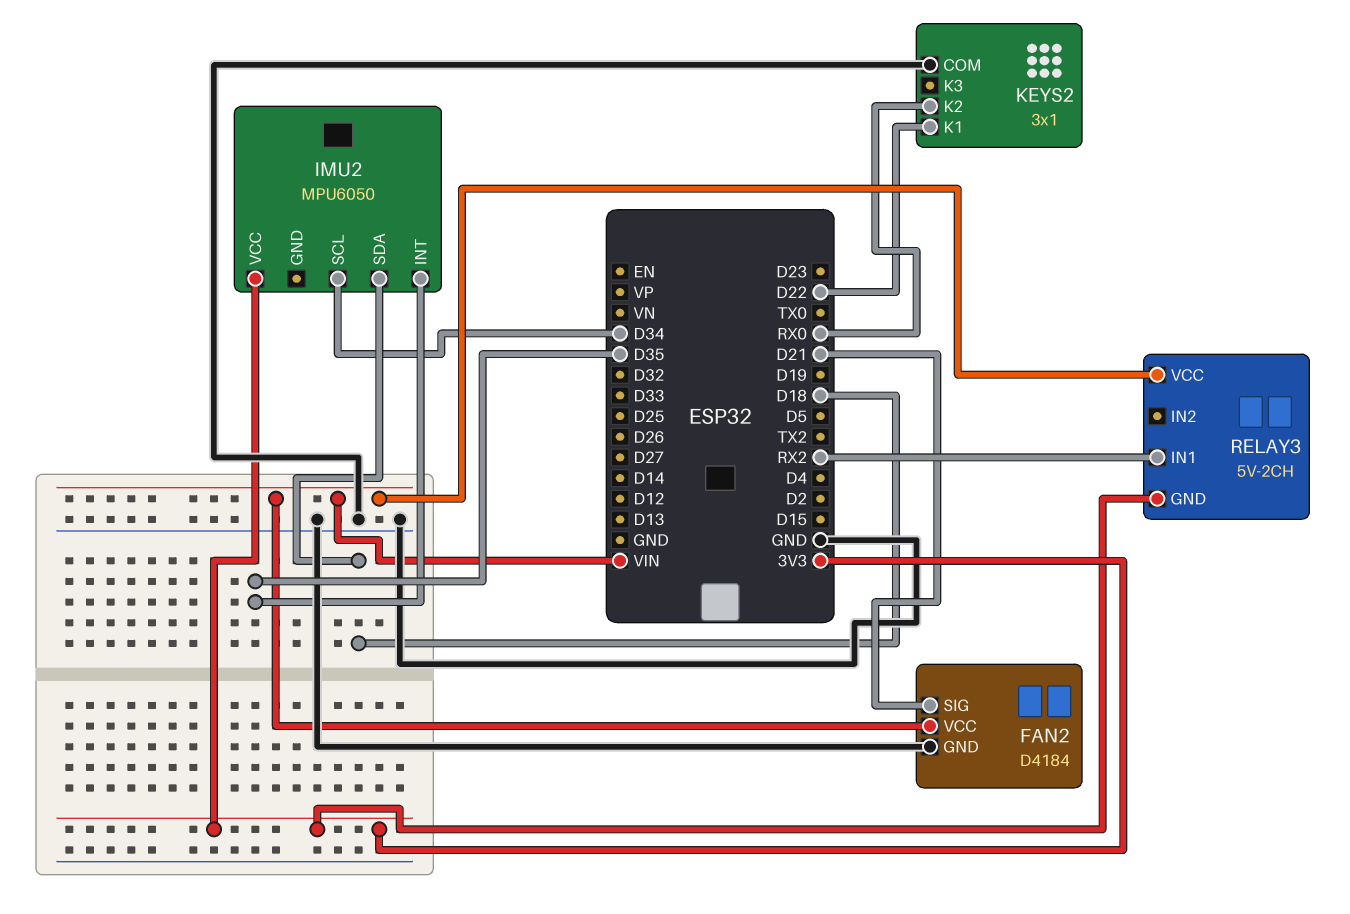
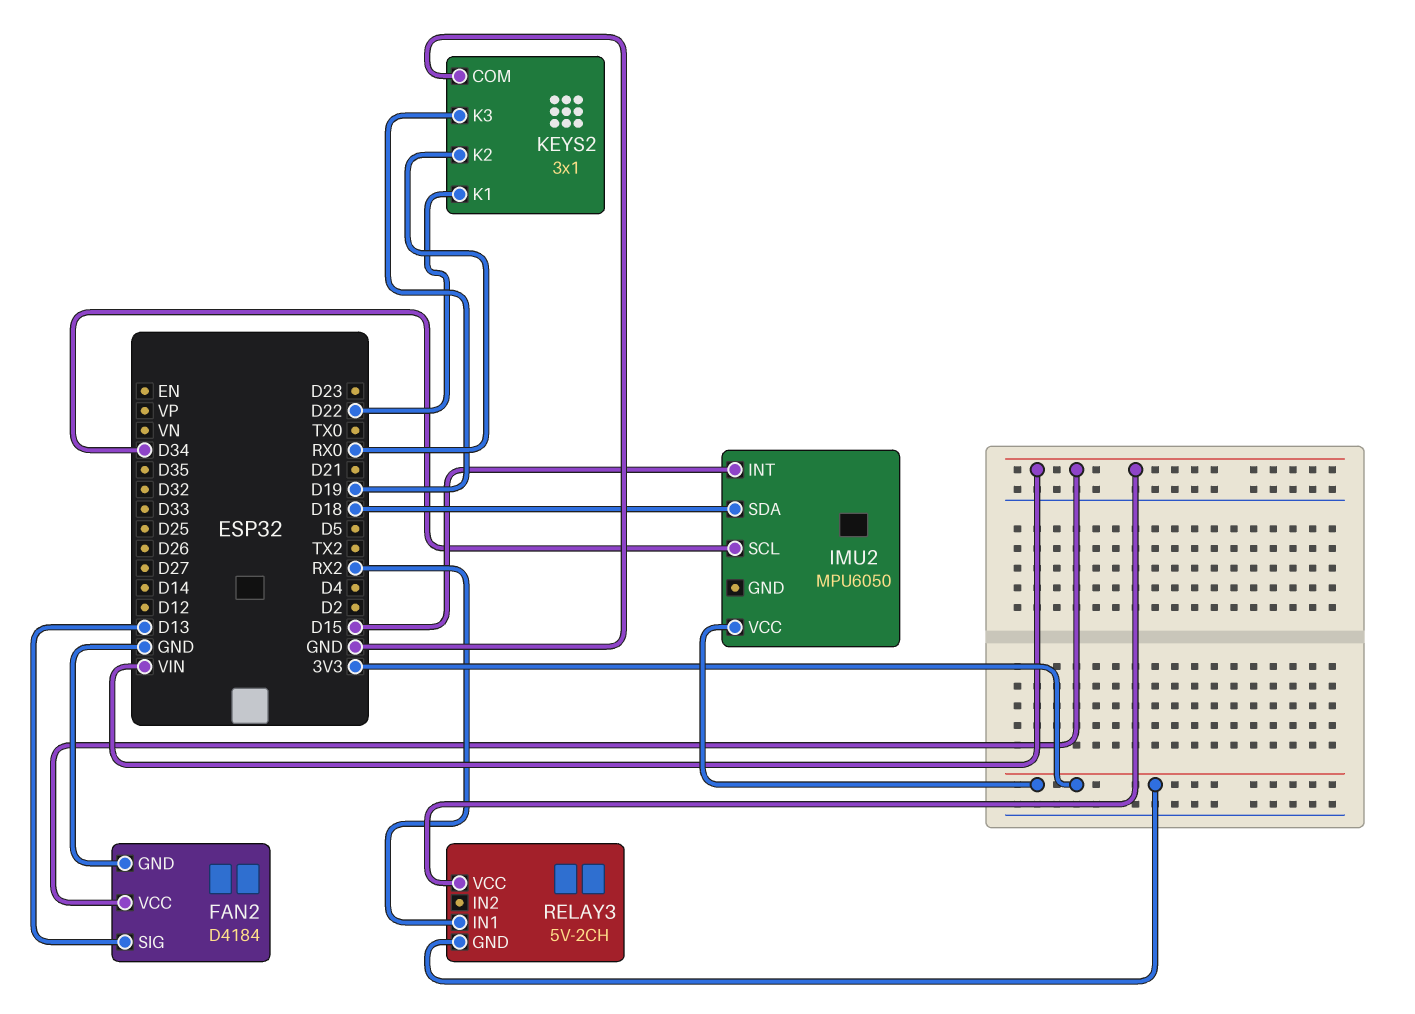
FAN2 pin SIG: D21 -> D13
IMU2 pin INT: D35 -> D15
KEYS2 pin K3: none -> D19

